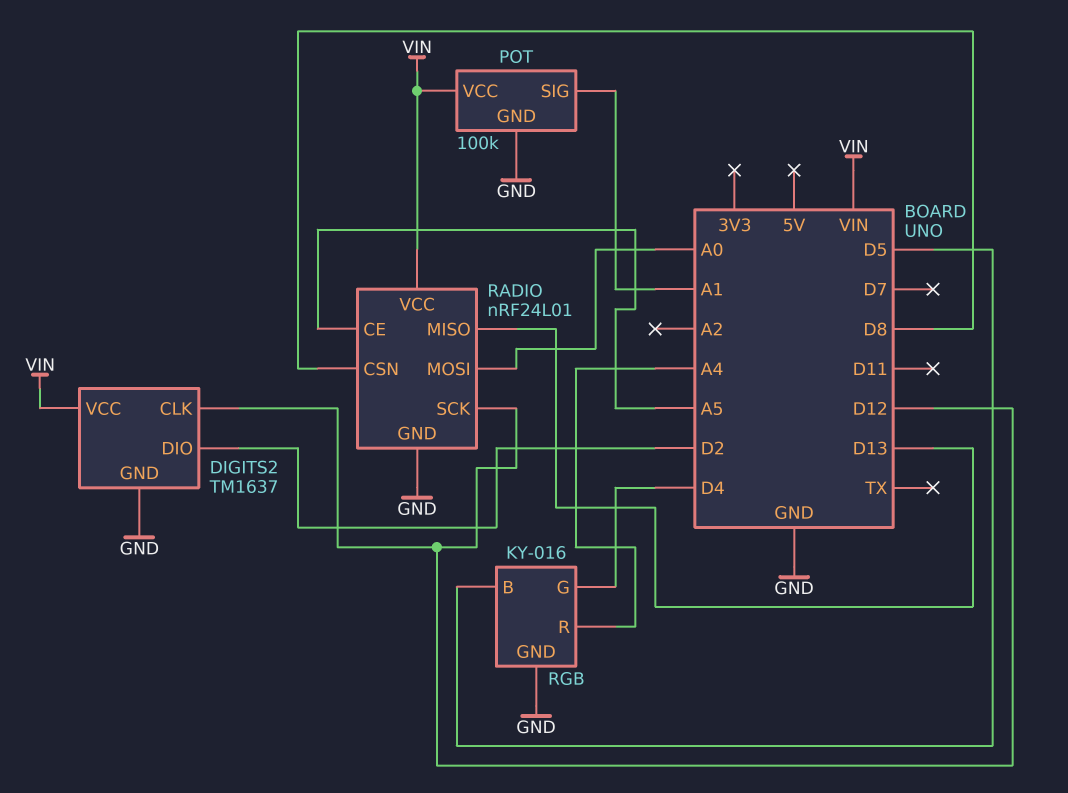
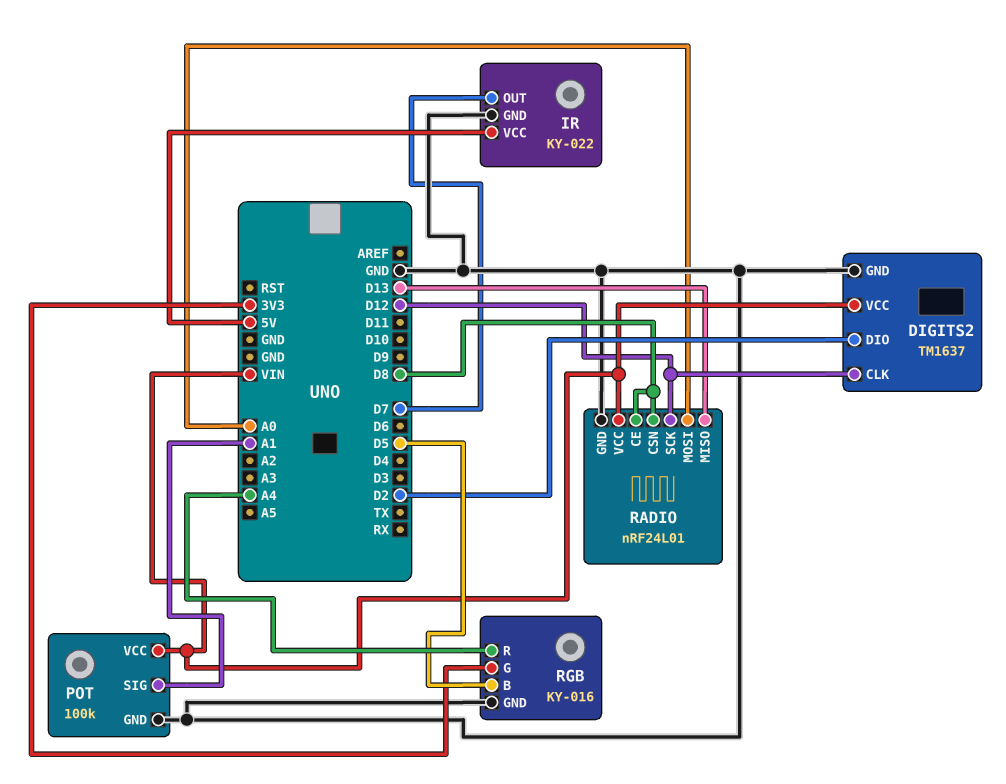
IR: none -> KY-022
IR pin GND: none -> GND
IR pin OUT: none -> D7
IR pin VCC: none -> 5V
RADIO pin CE: A5 -> D8
RGB pin G: D4 -> 3V3

